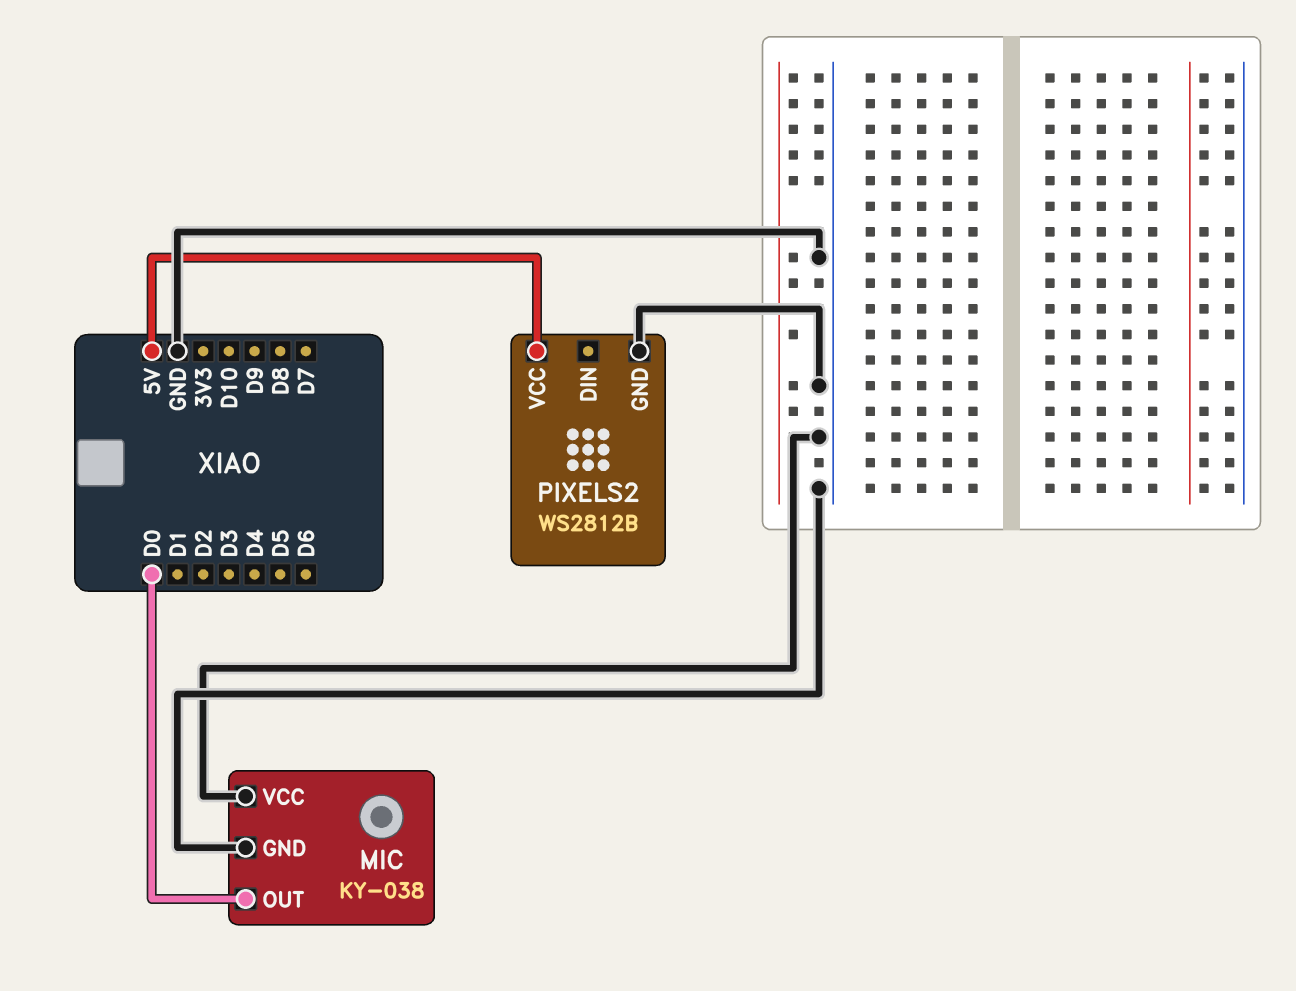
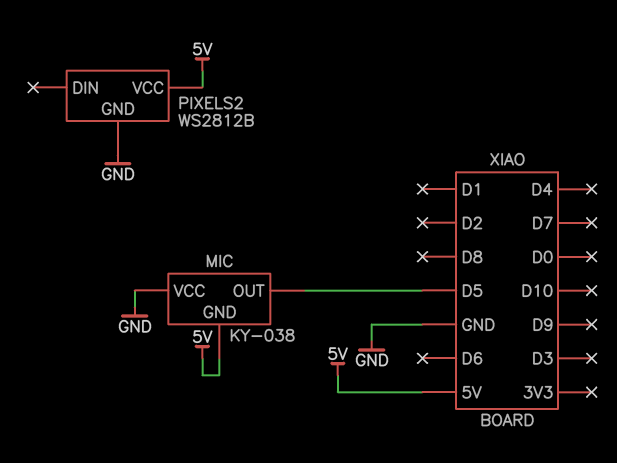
MIC pin GND: GND -> 5V
MIC pin OUT: D0 -> D5

